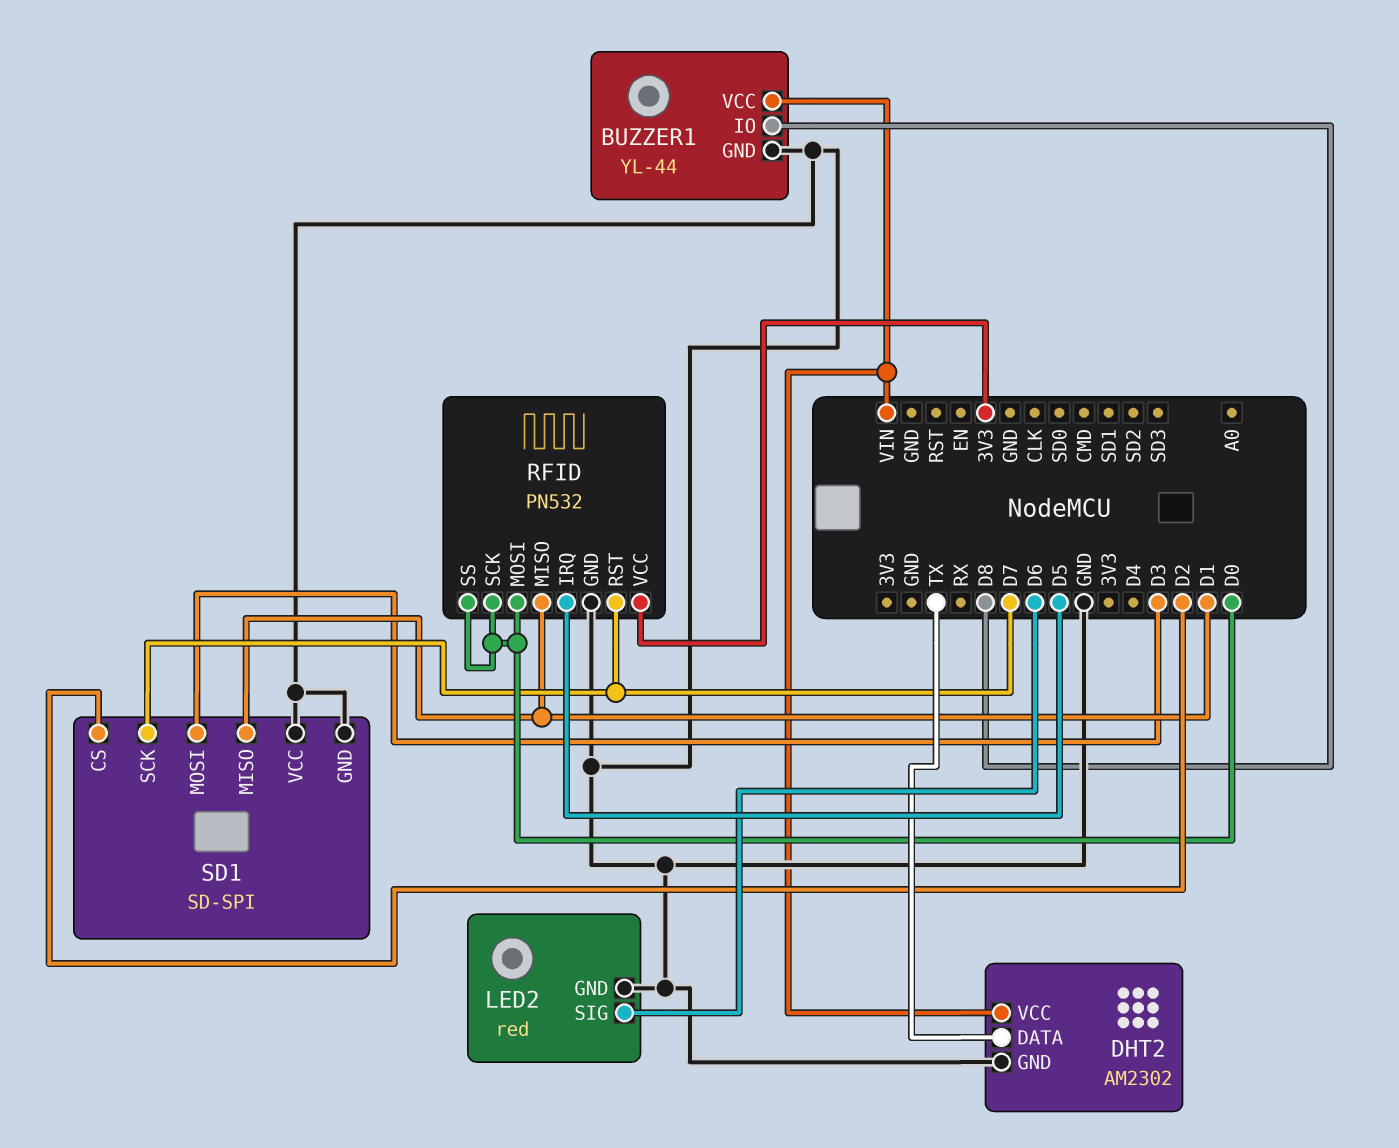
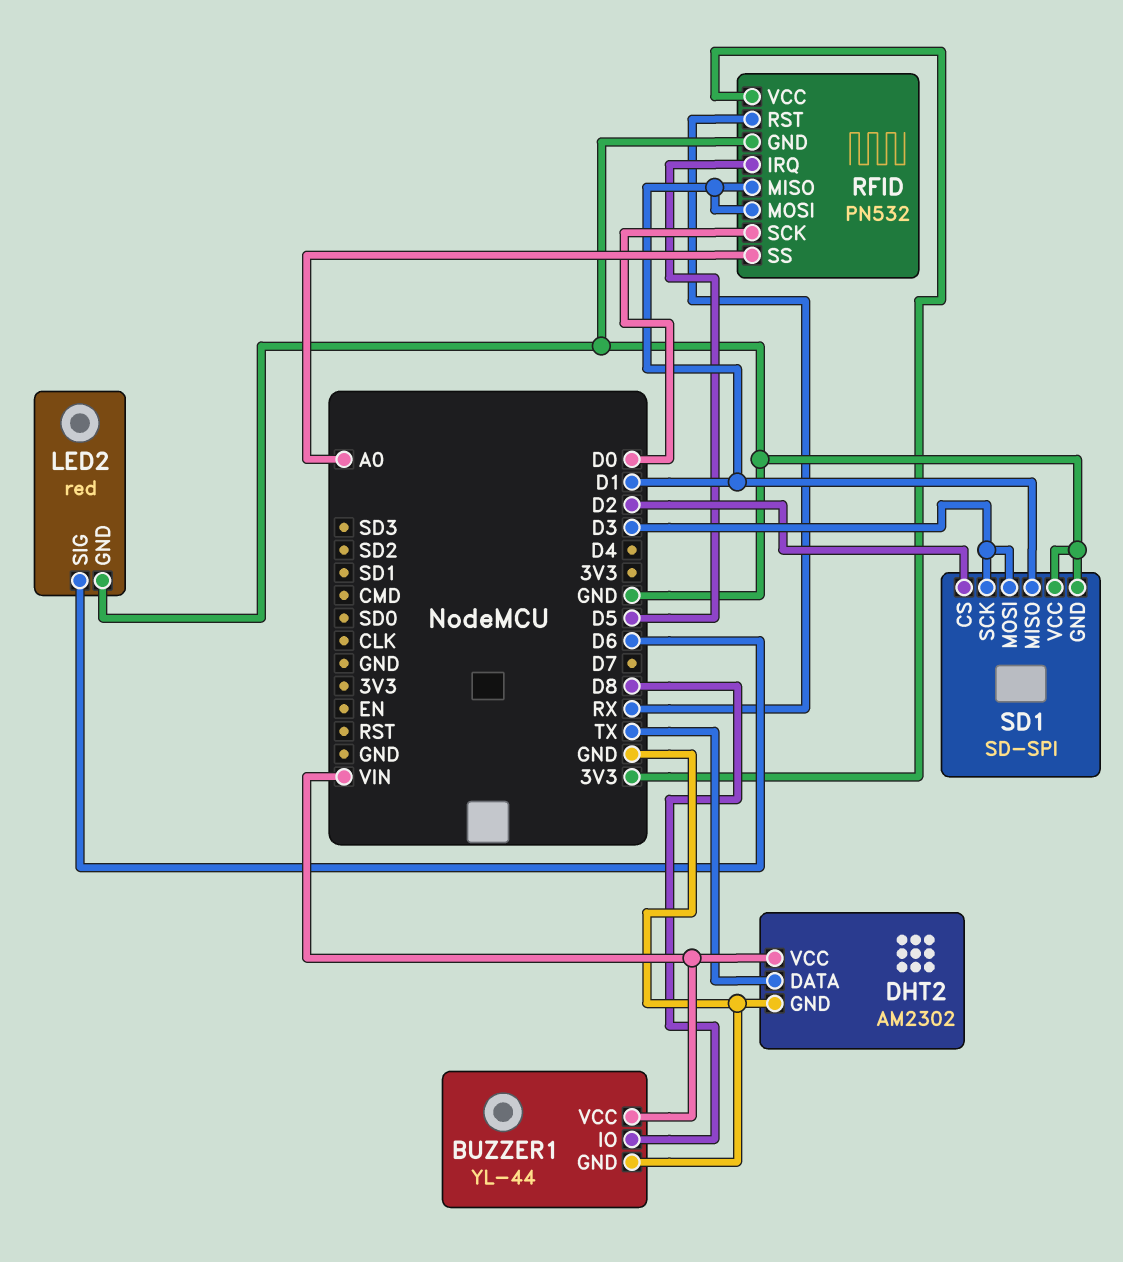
RFID pin MOSI: D0 -> D1
RFID pin RST: D7 -> RX
RFID pin SS: D0 -> A0
SD1 pin SCK: D7 -> D3

